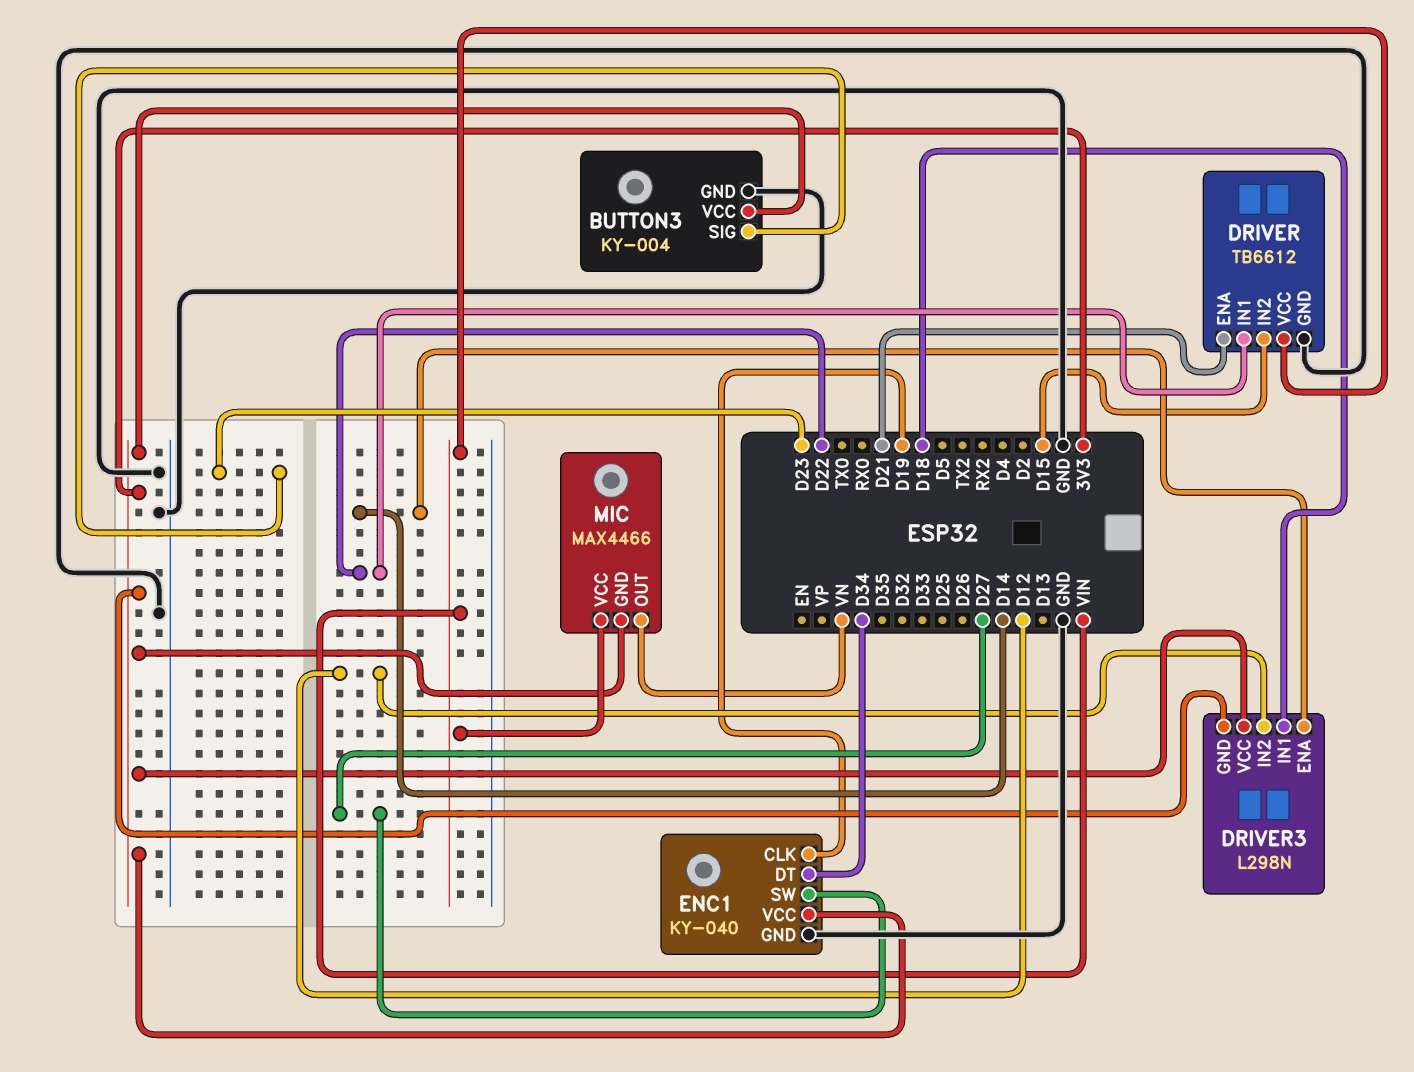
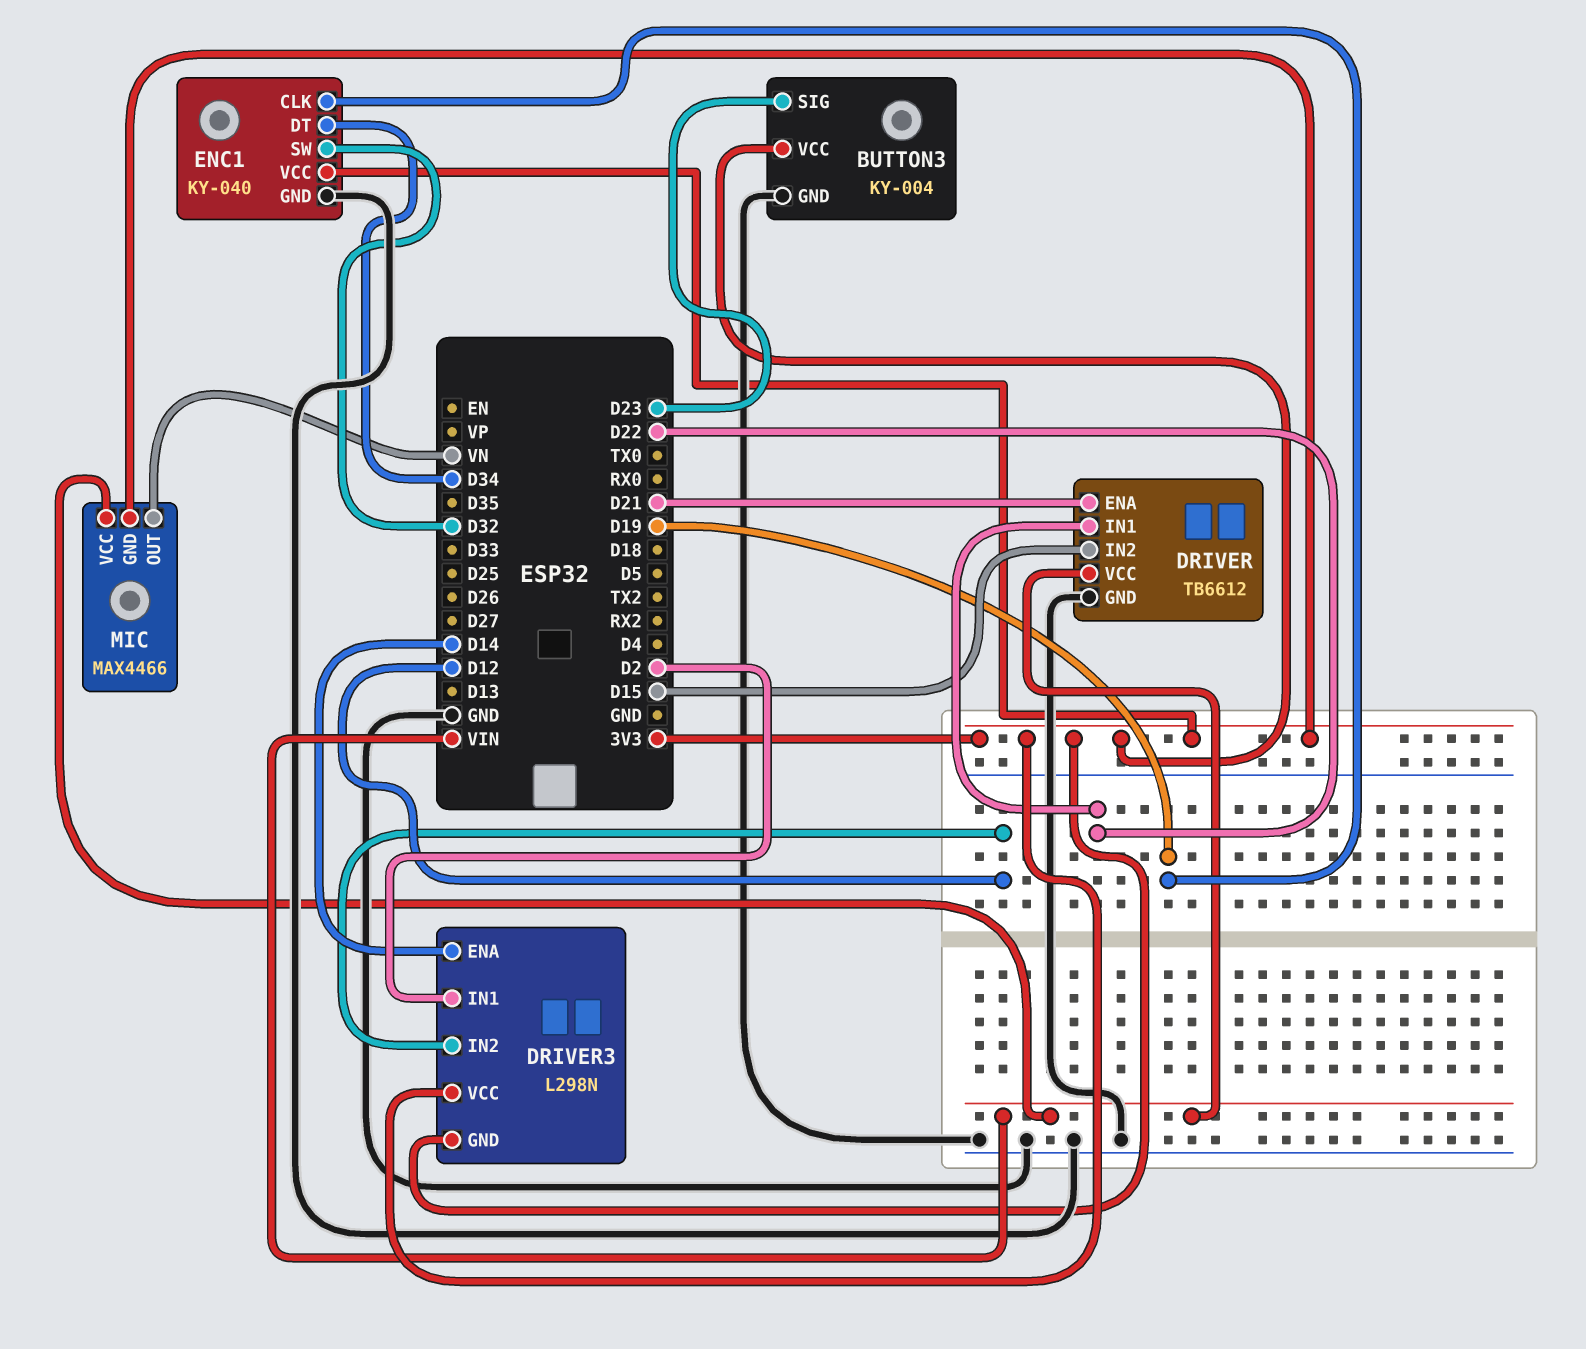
DRIVER3 pin IN1: D18 -> D2
ENC1 pin SW: D27 -> D32

